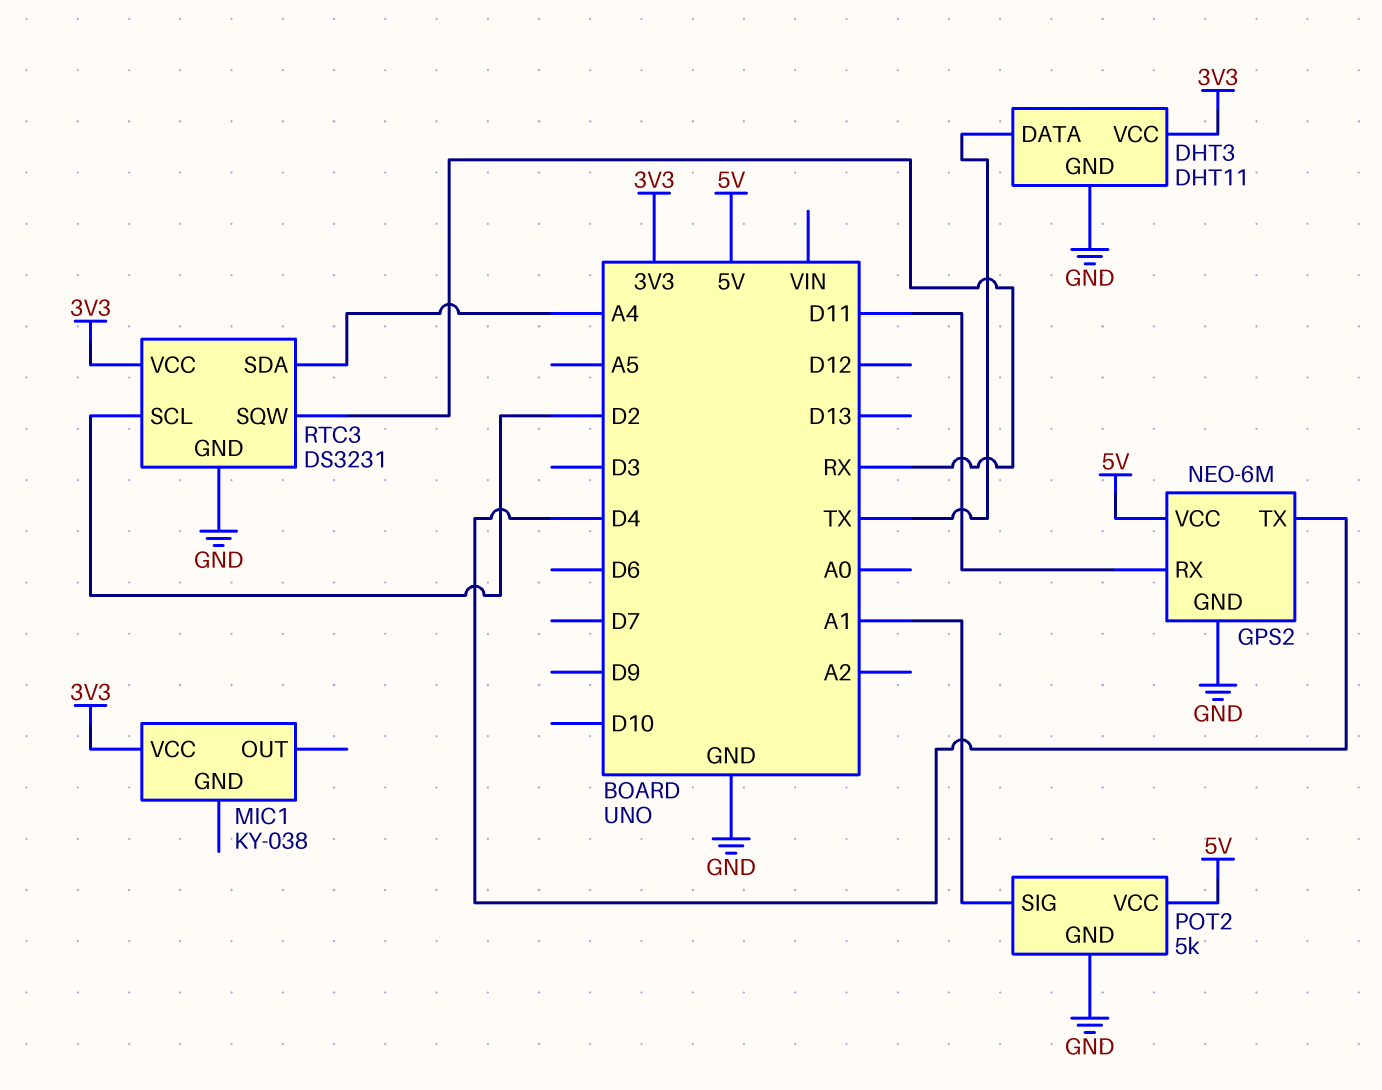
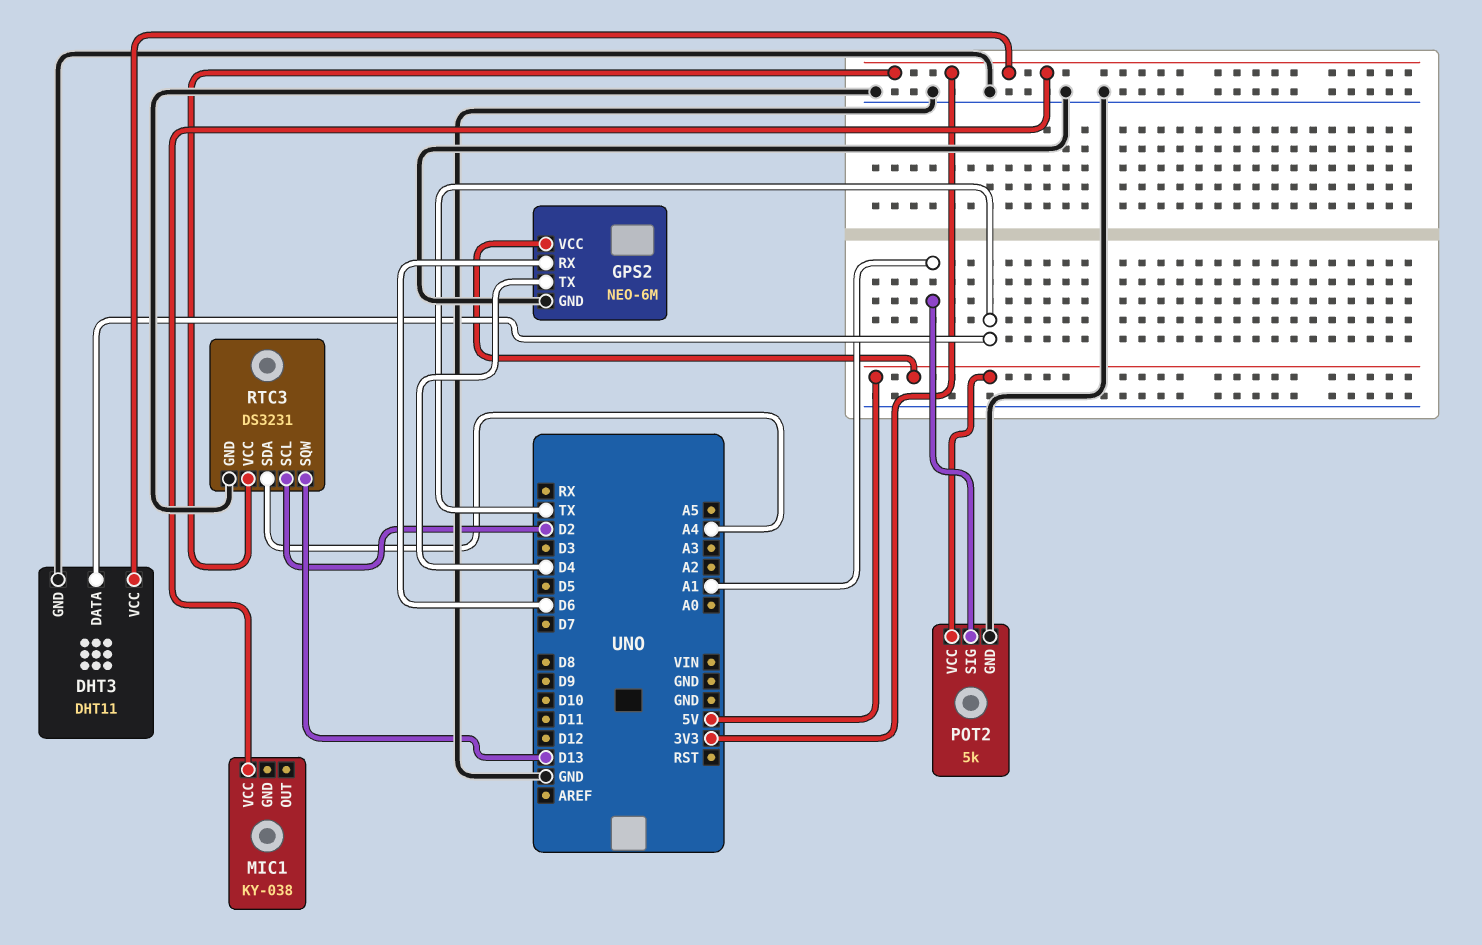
GPS2 pin RX: D11 -> D6
RTC3 pin SQW: RX -> D13

